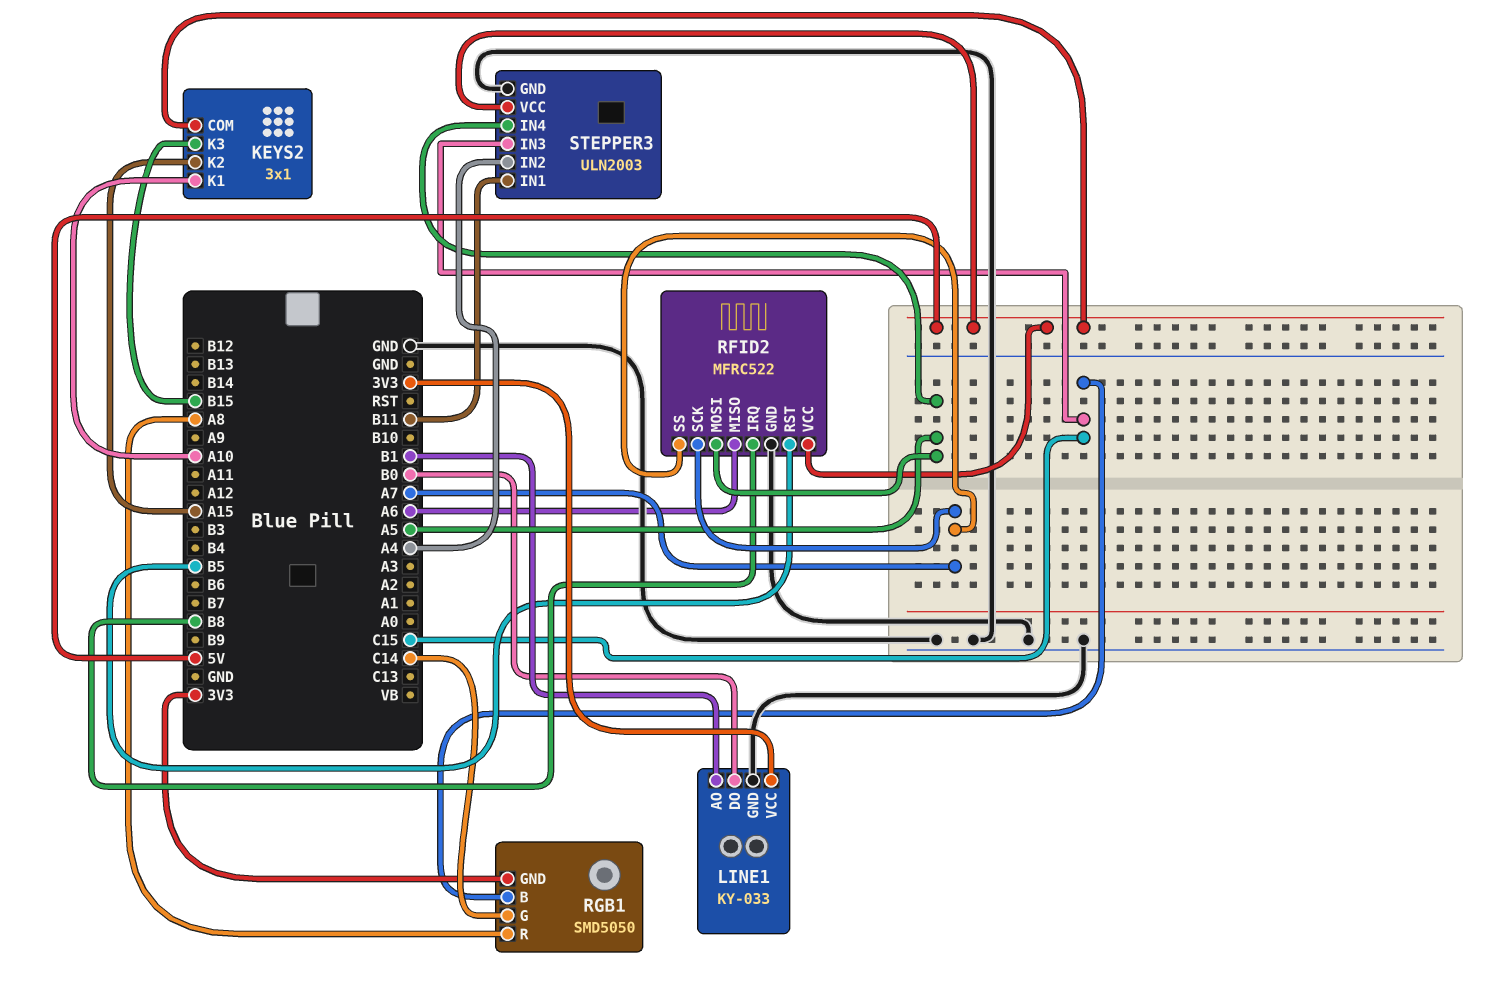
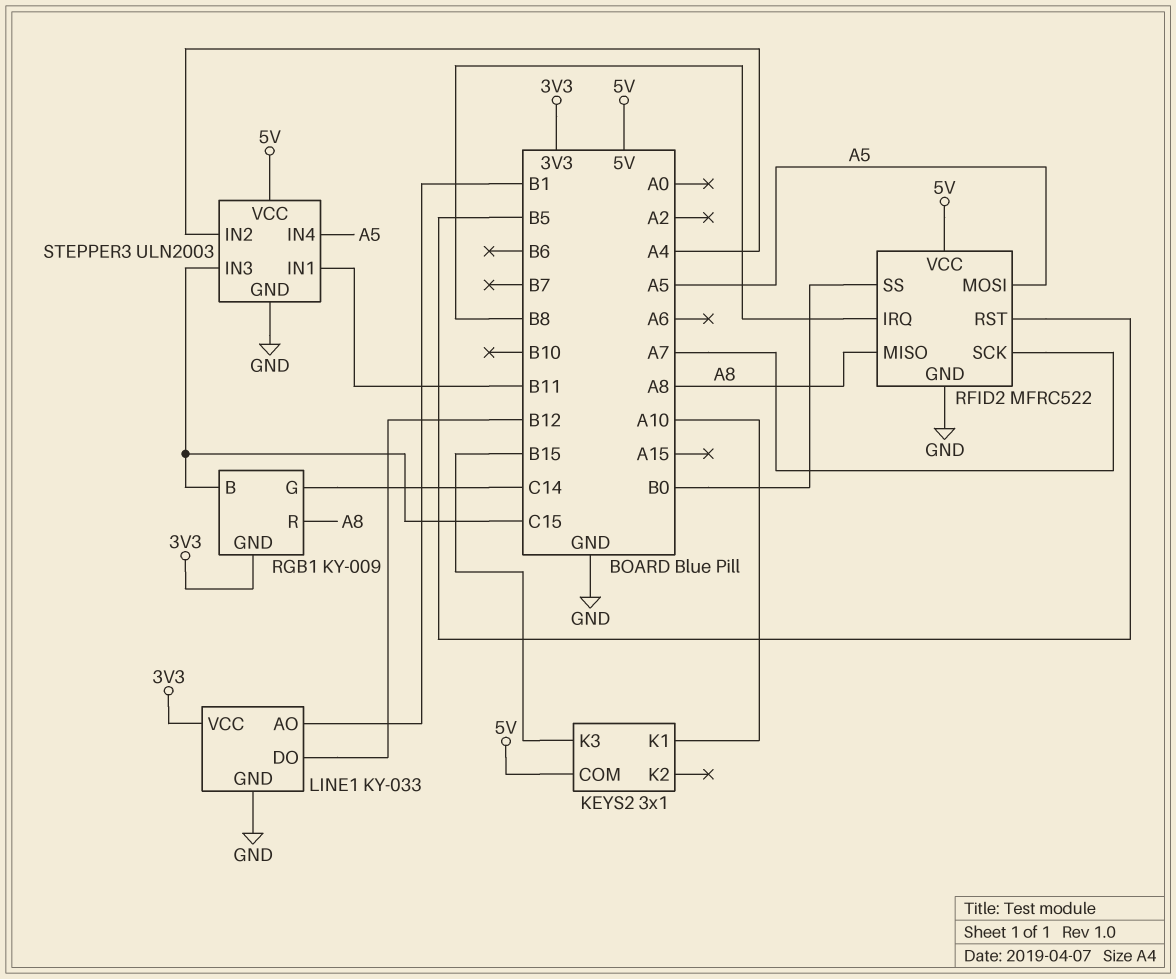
KEYS2 pin K2: A15 -> none
LINE1 pin DO: B0 -> B12
RFID2 pin MISO: A6 -> A8
RFID2 pin SS: A7 -> B0
RGB1: SMD5050 -> KY-009

